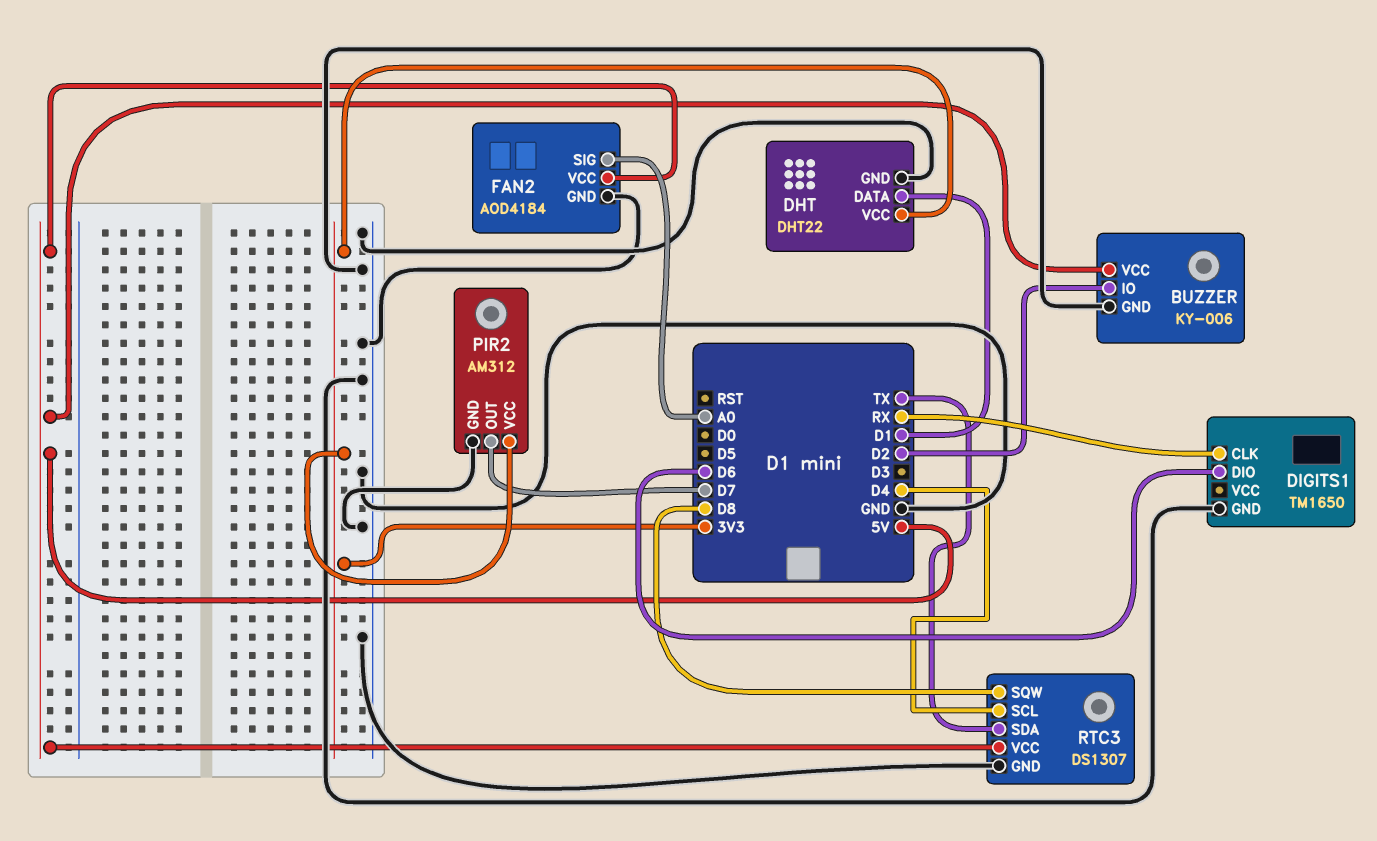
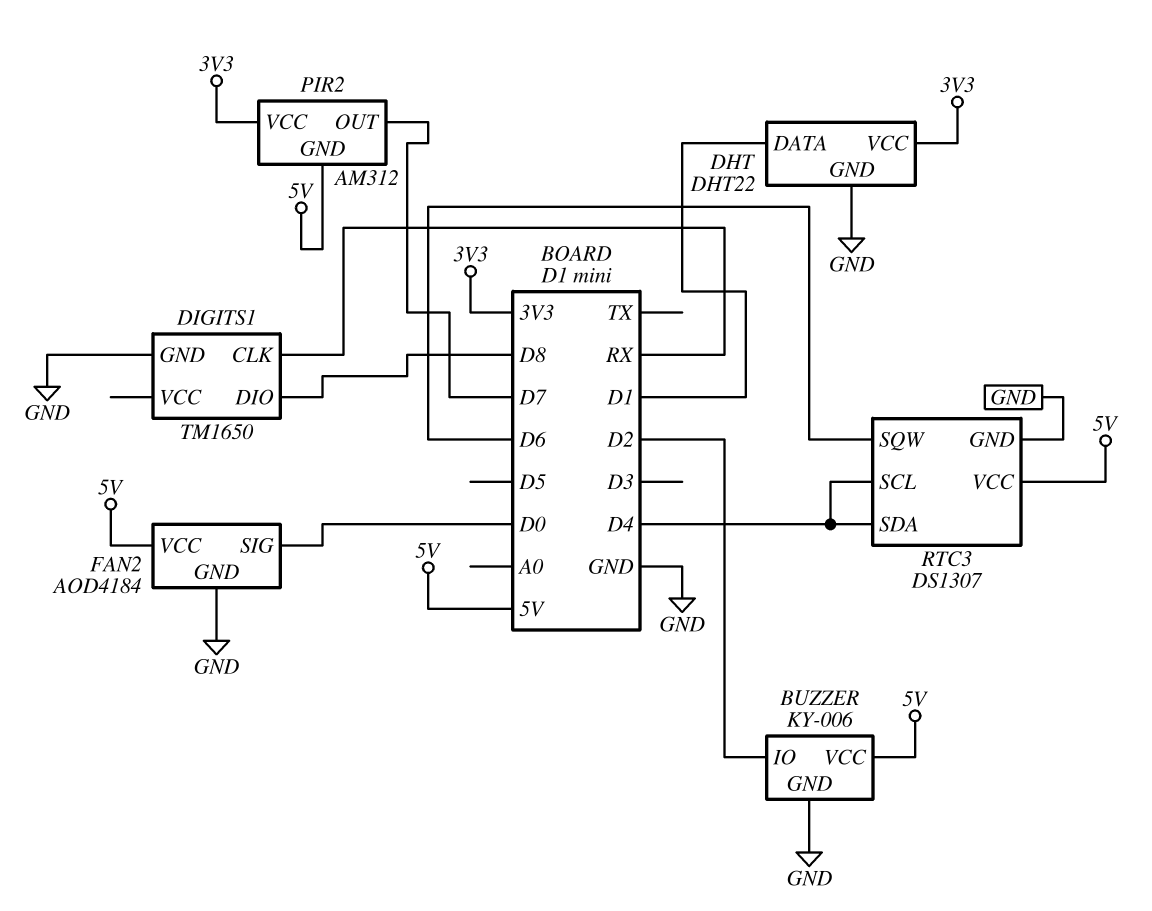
DIGITS1 pin DIO: D6 -> D8
FAN2 pin SIG: A0 -> D0
PIR2 pin GND: GND -> 5V
RTC3 pin SDA: TX -> D4
RTC3 pin SQW: D8 -> D6

